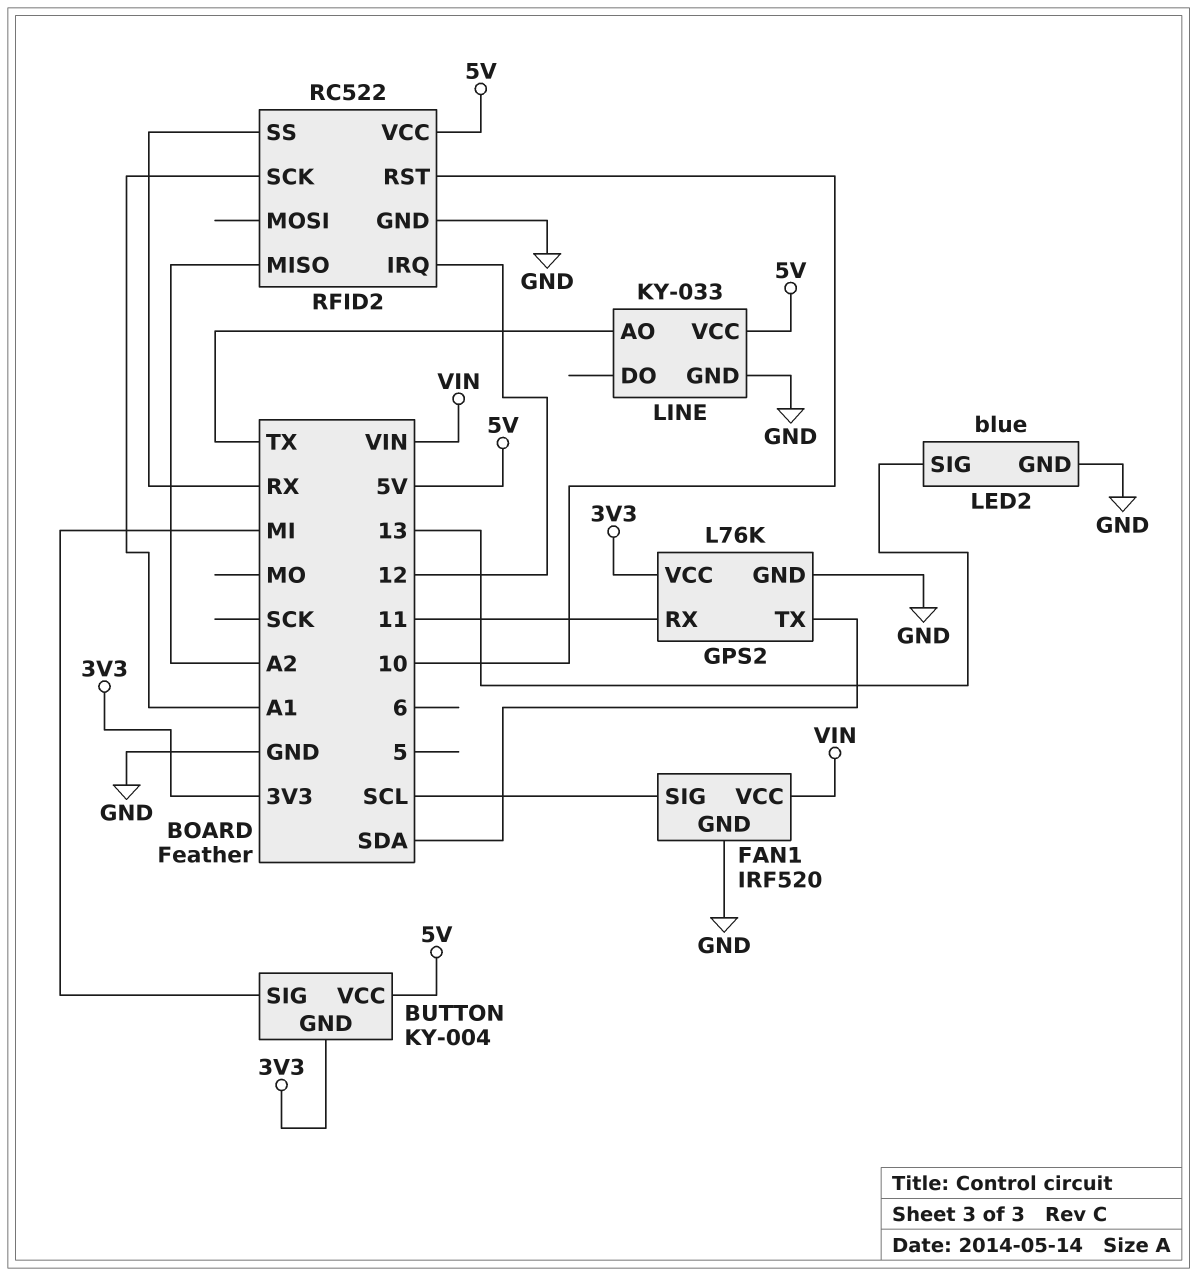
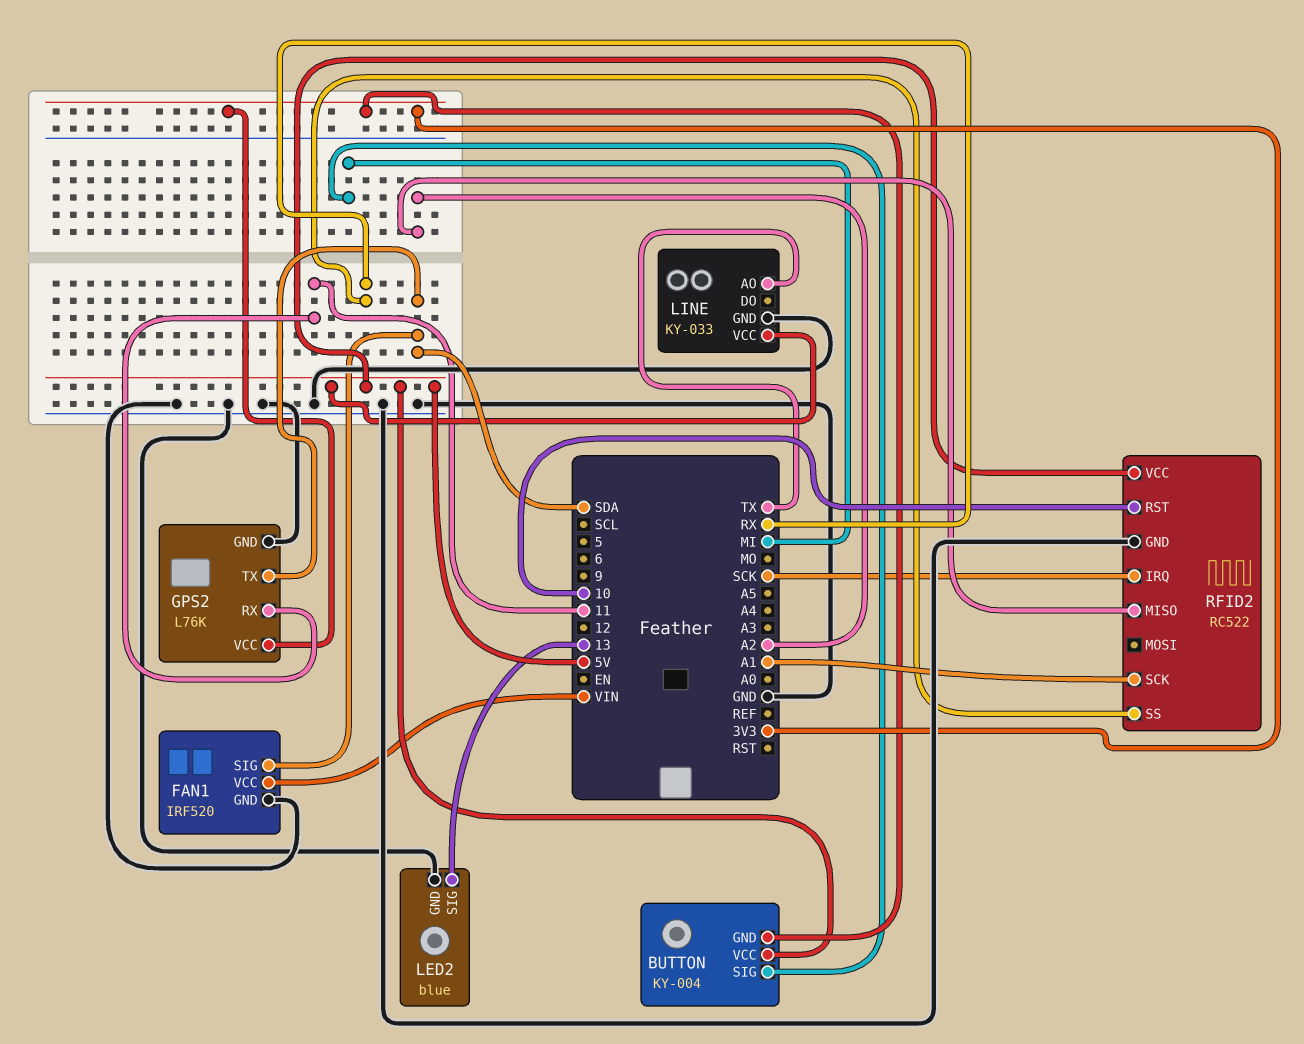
FAN1 pin SIG: SCL -> SDA
RFID2 pin IRQ: 12 -> SCK

